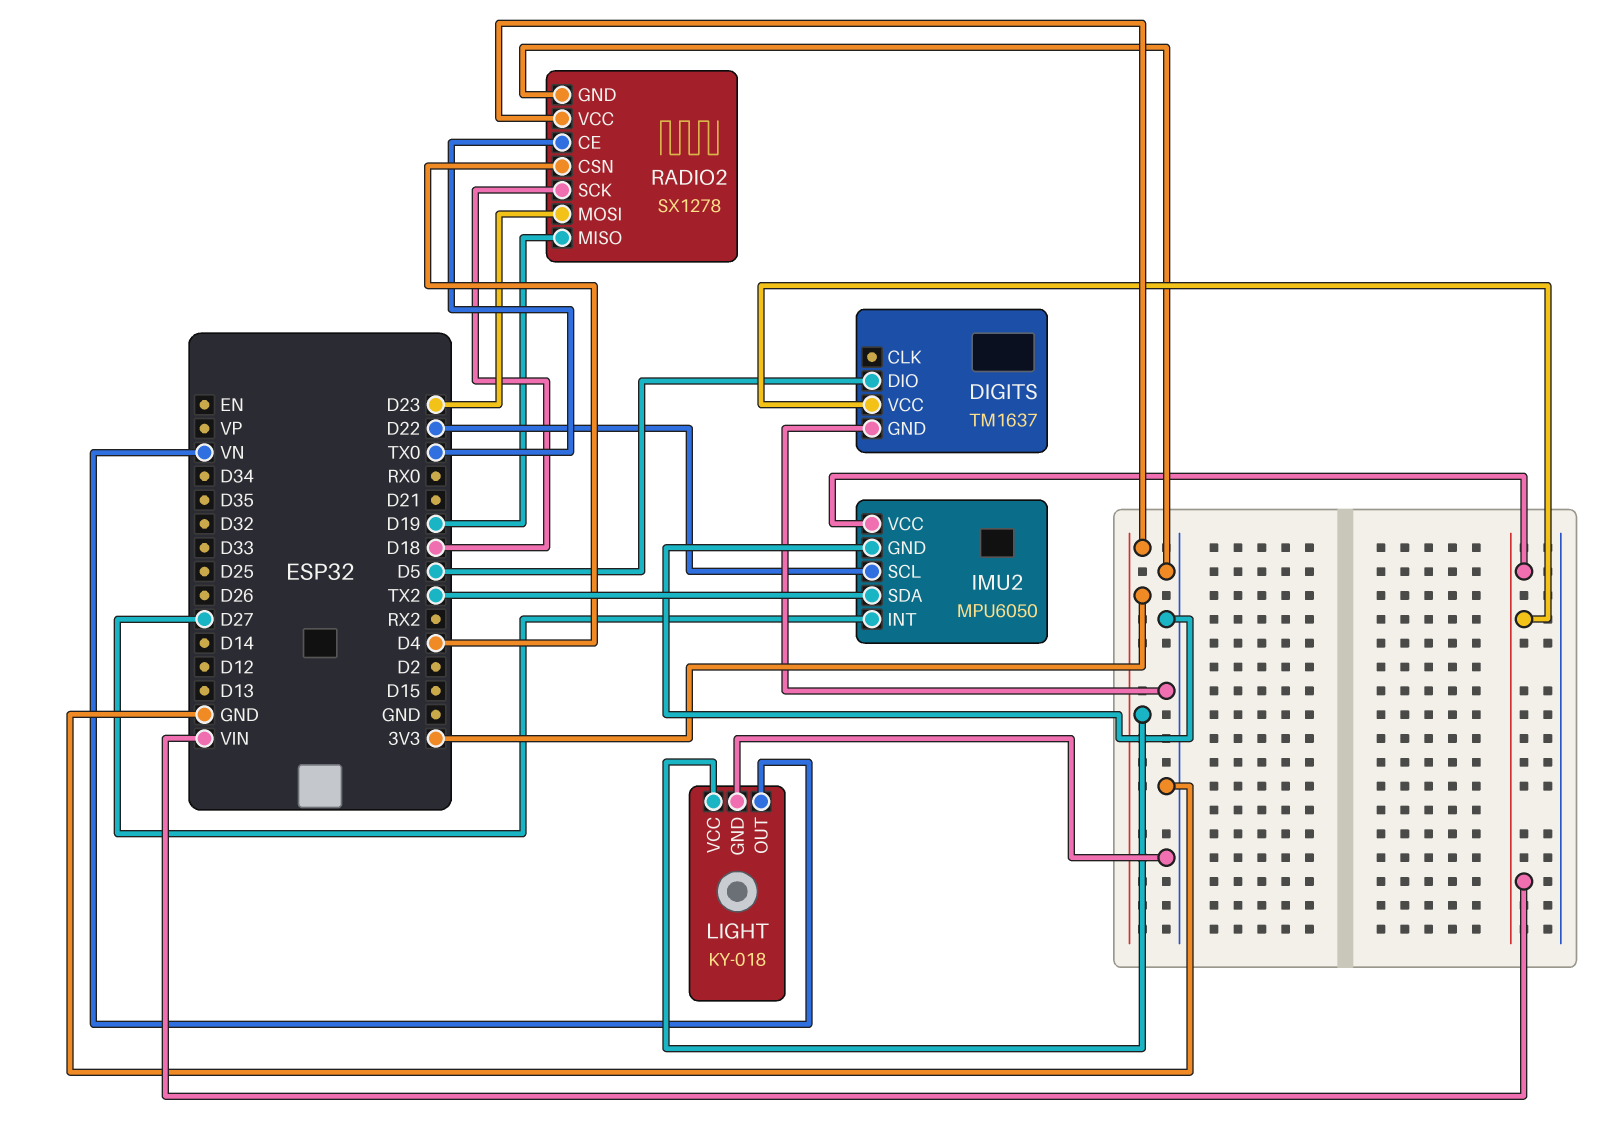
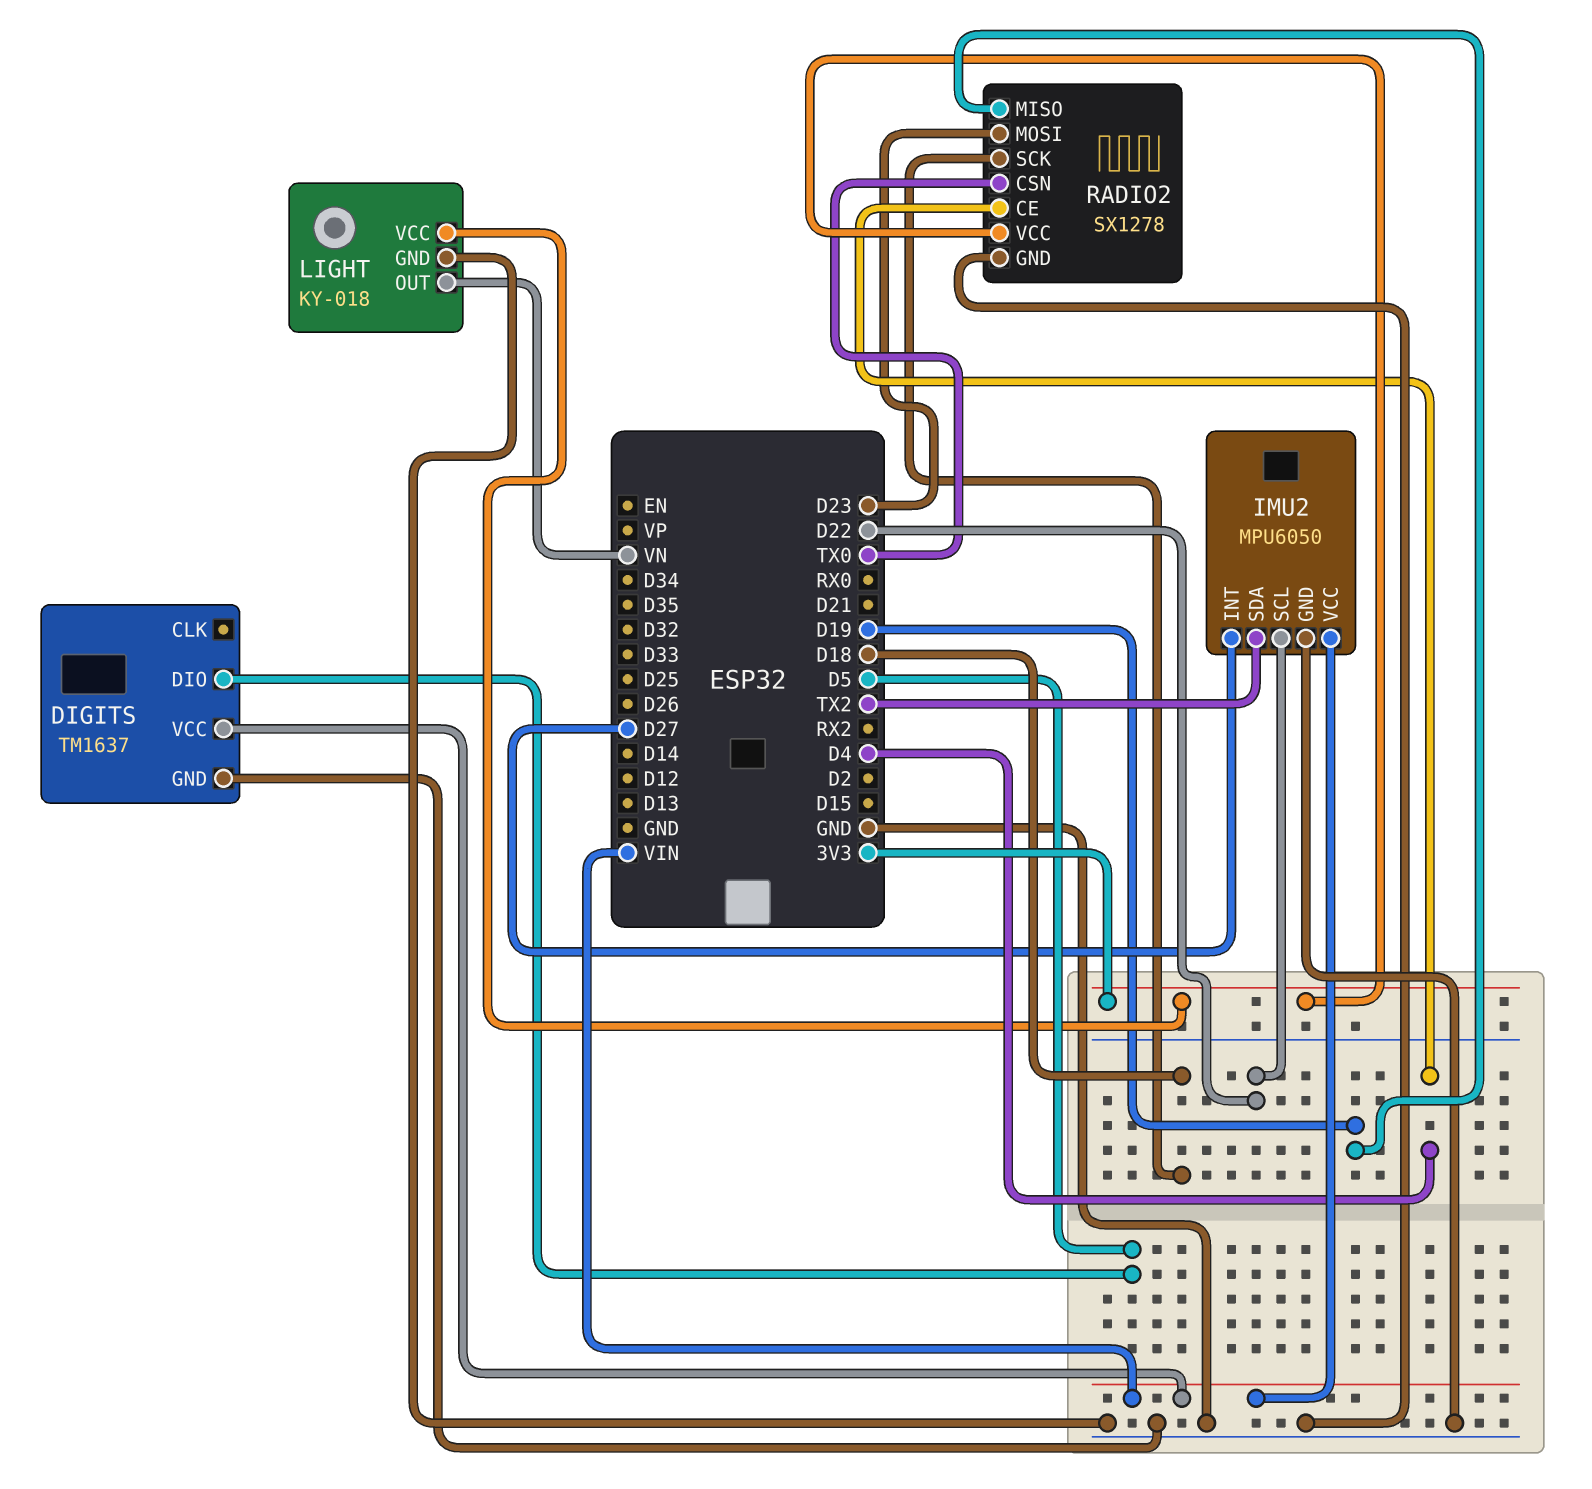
RADIO2 pin CE: TX0 -> D4
RADIO2 pin CSN: D4 -> TX0

